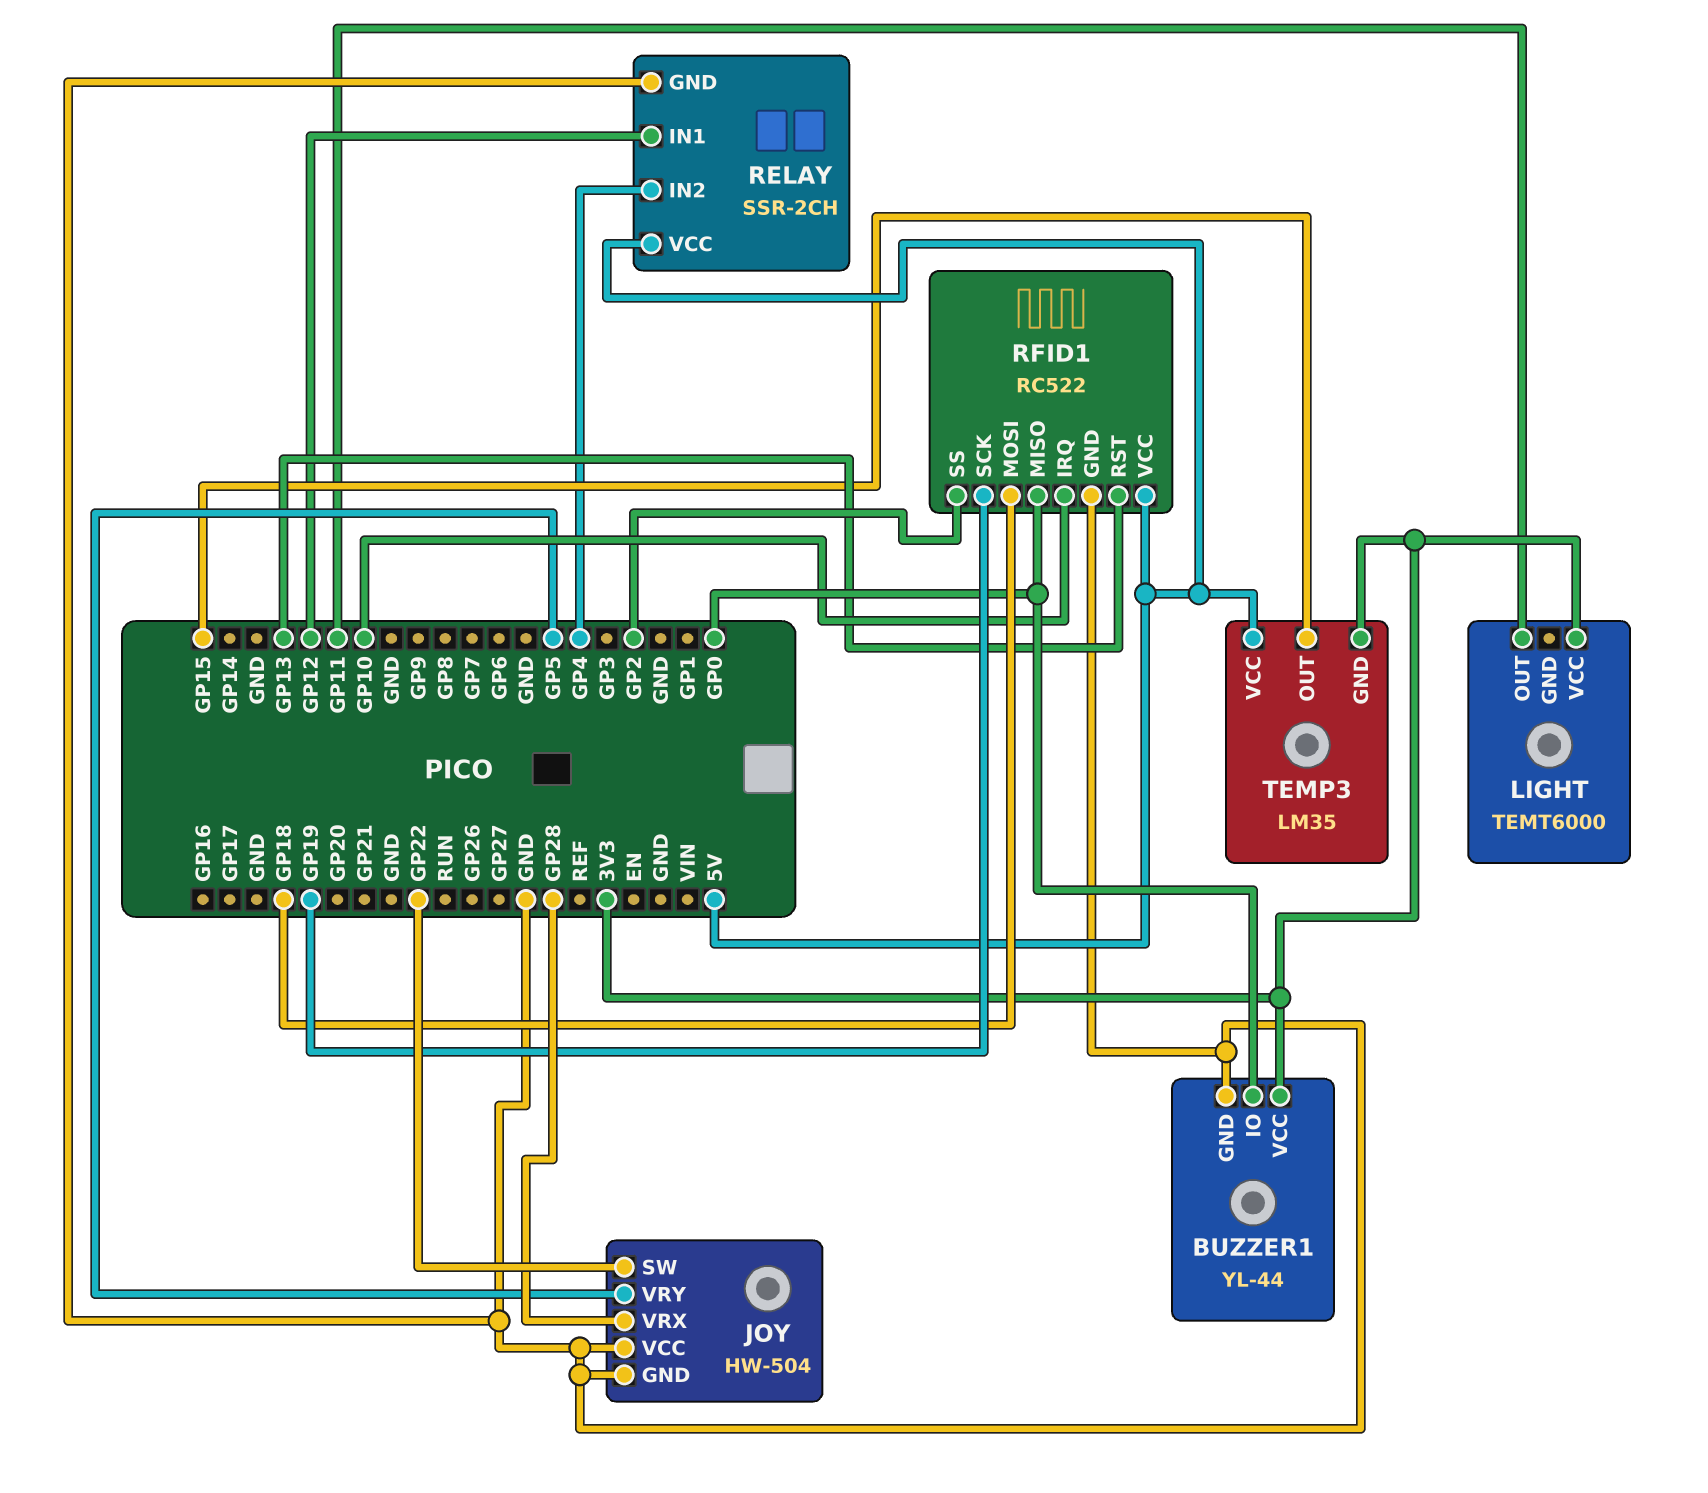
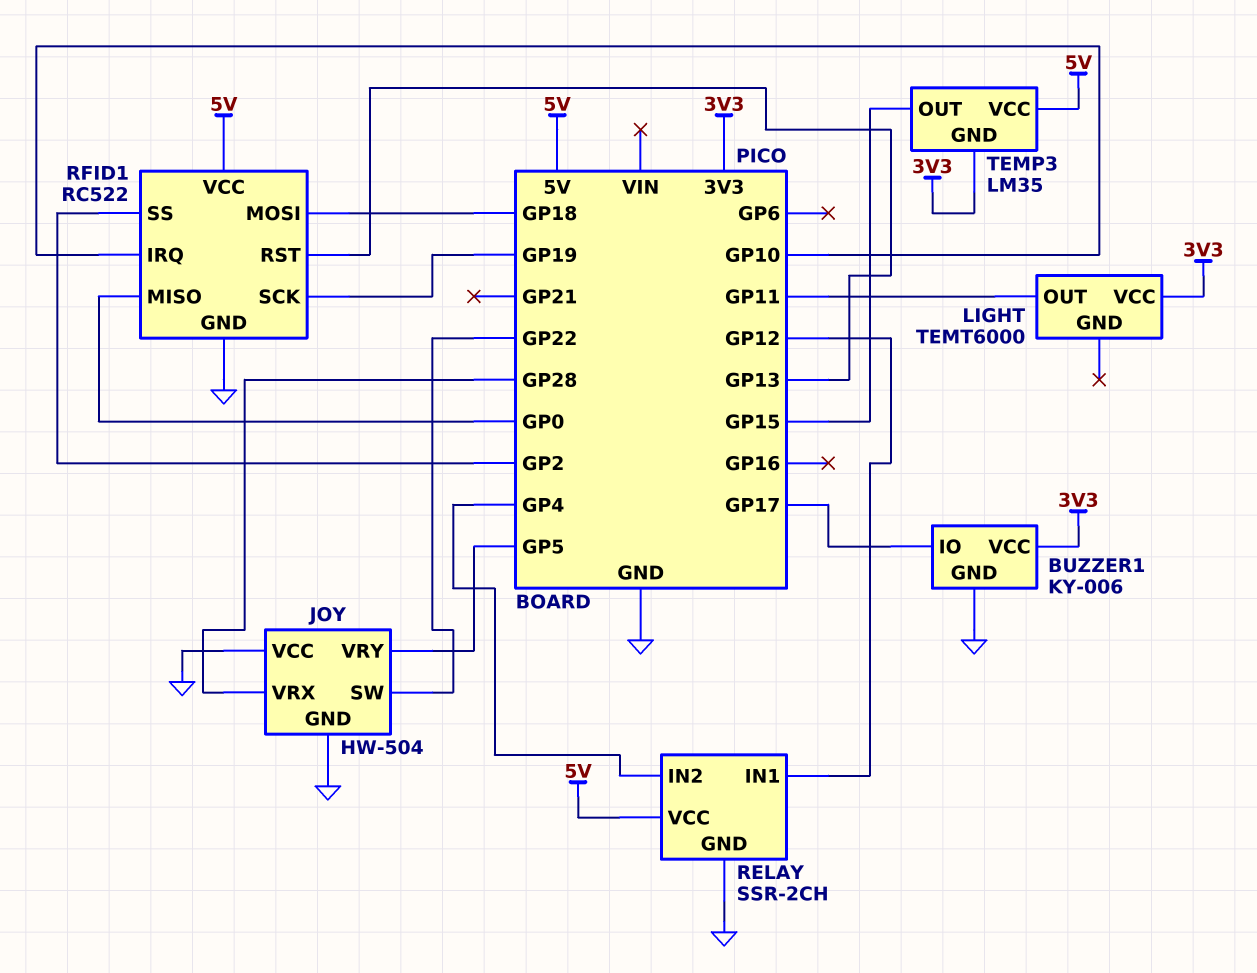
BUZZER1: YL-44 -> KY-006
BUZZER1 pin IO: GP0 -> GP17

